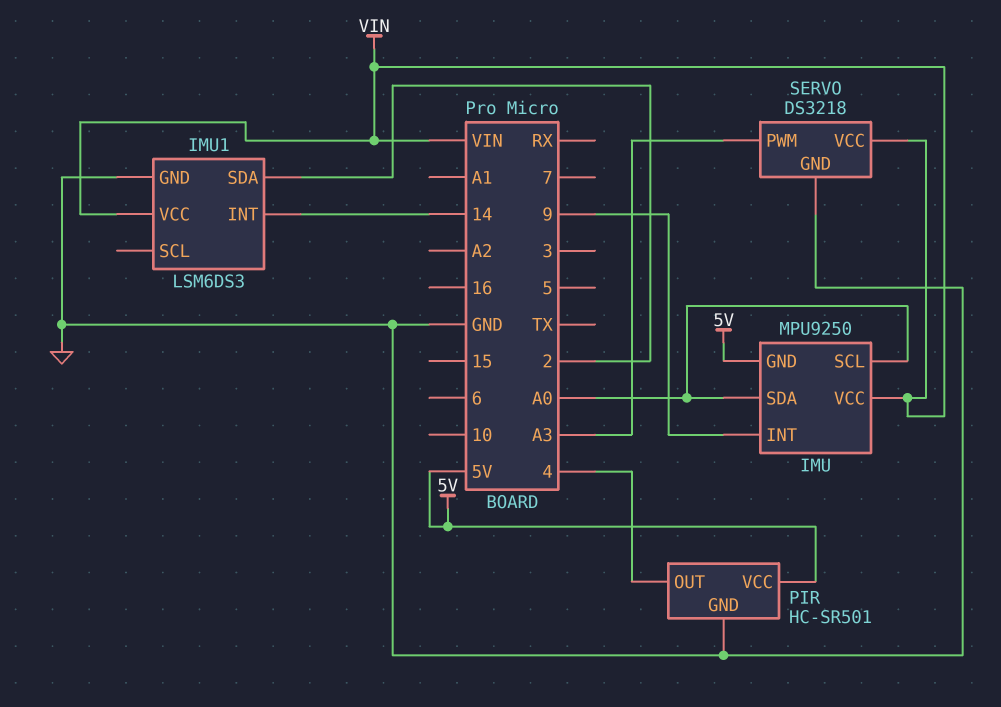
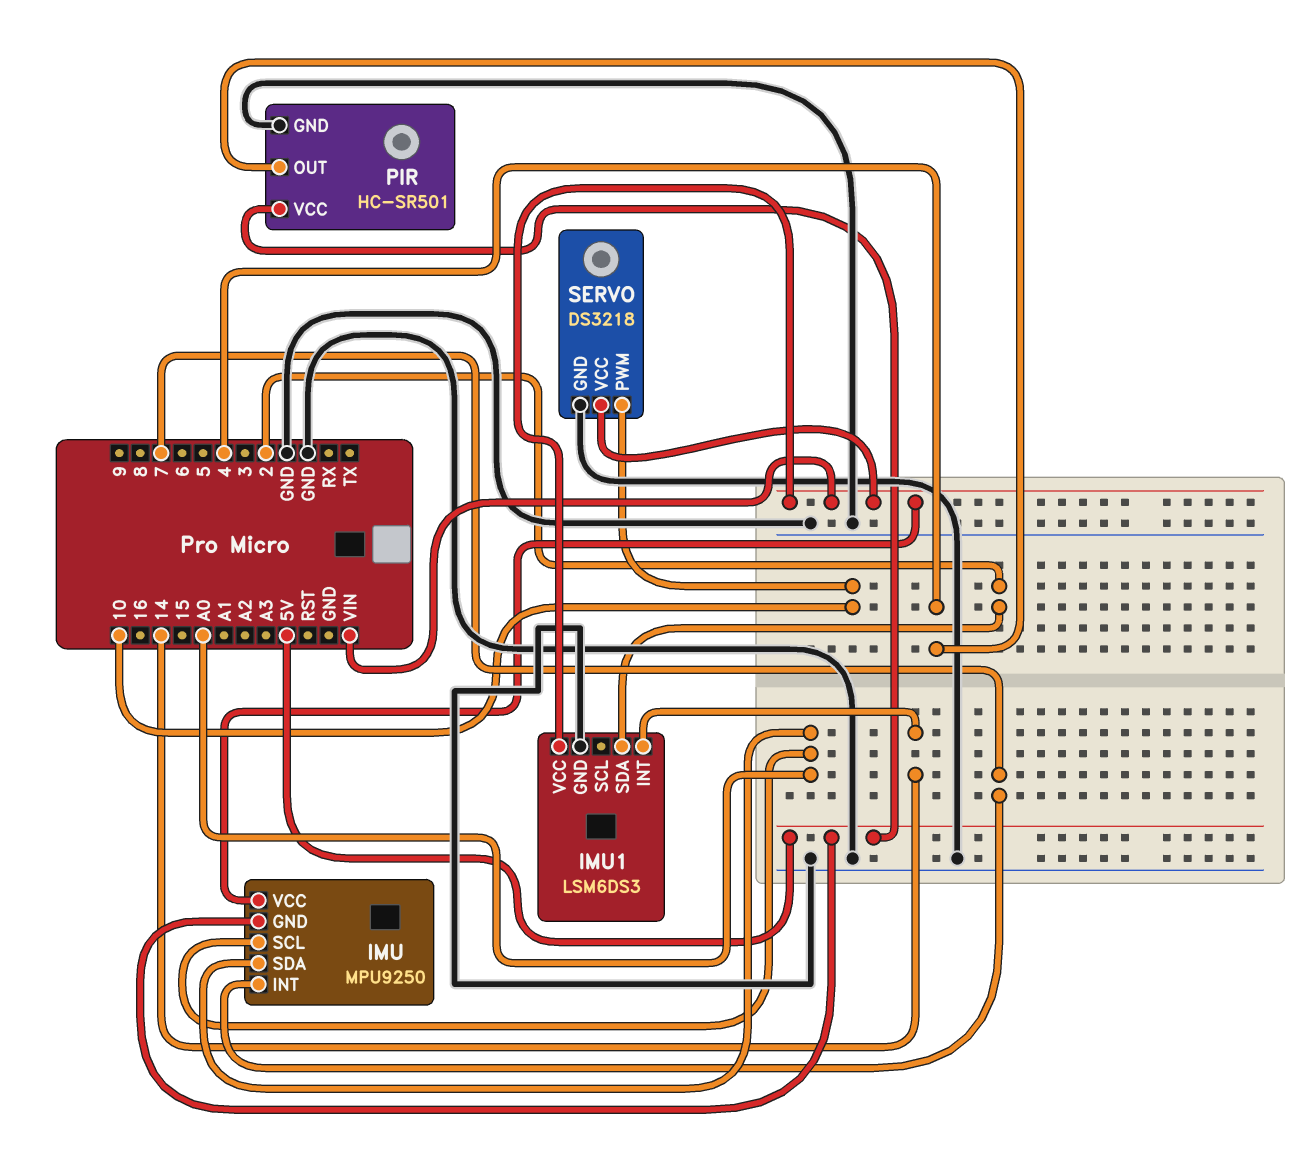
IMU pin INT: 9 -> 7
SERVO pin PWM: A3 -> 10

